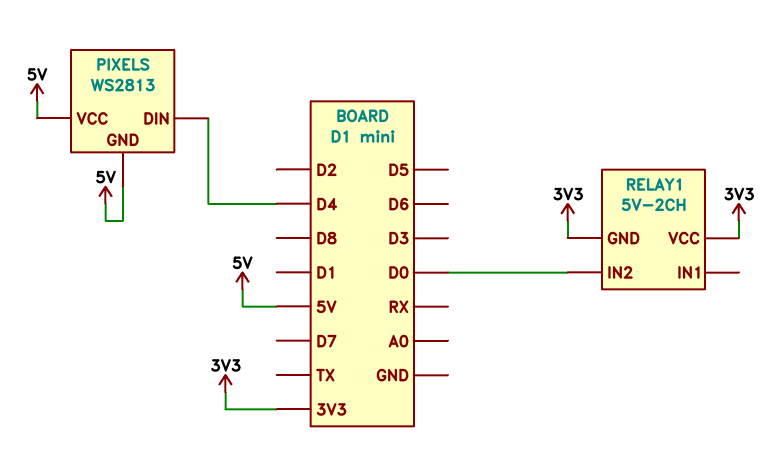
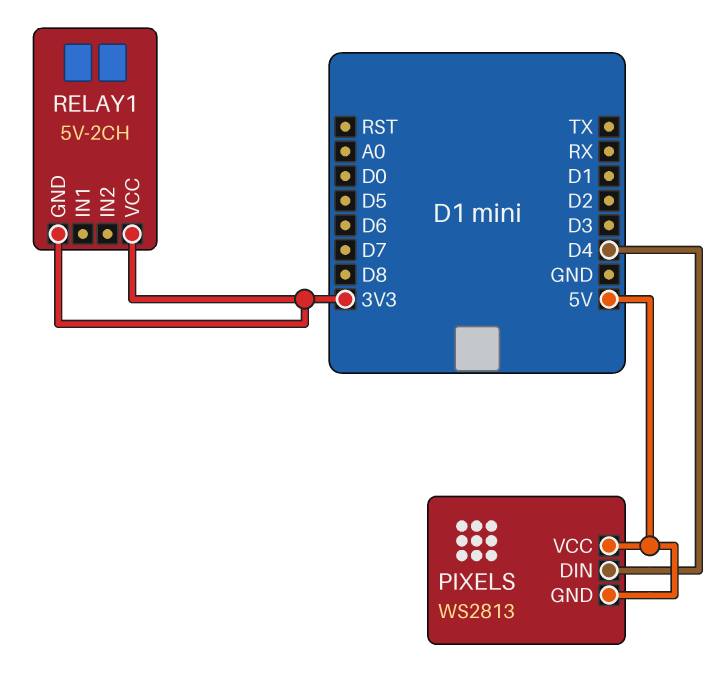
RELAY1 pin IN2: D0 -> none

